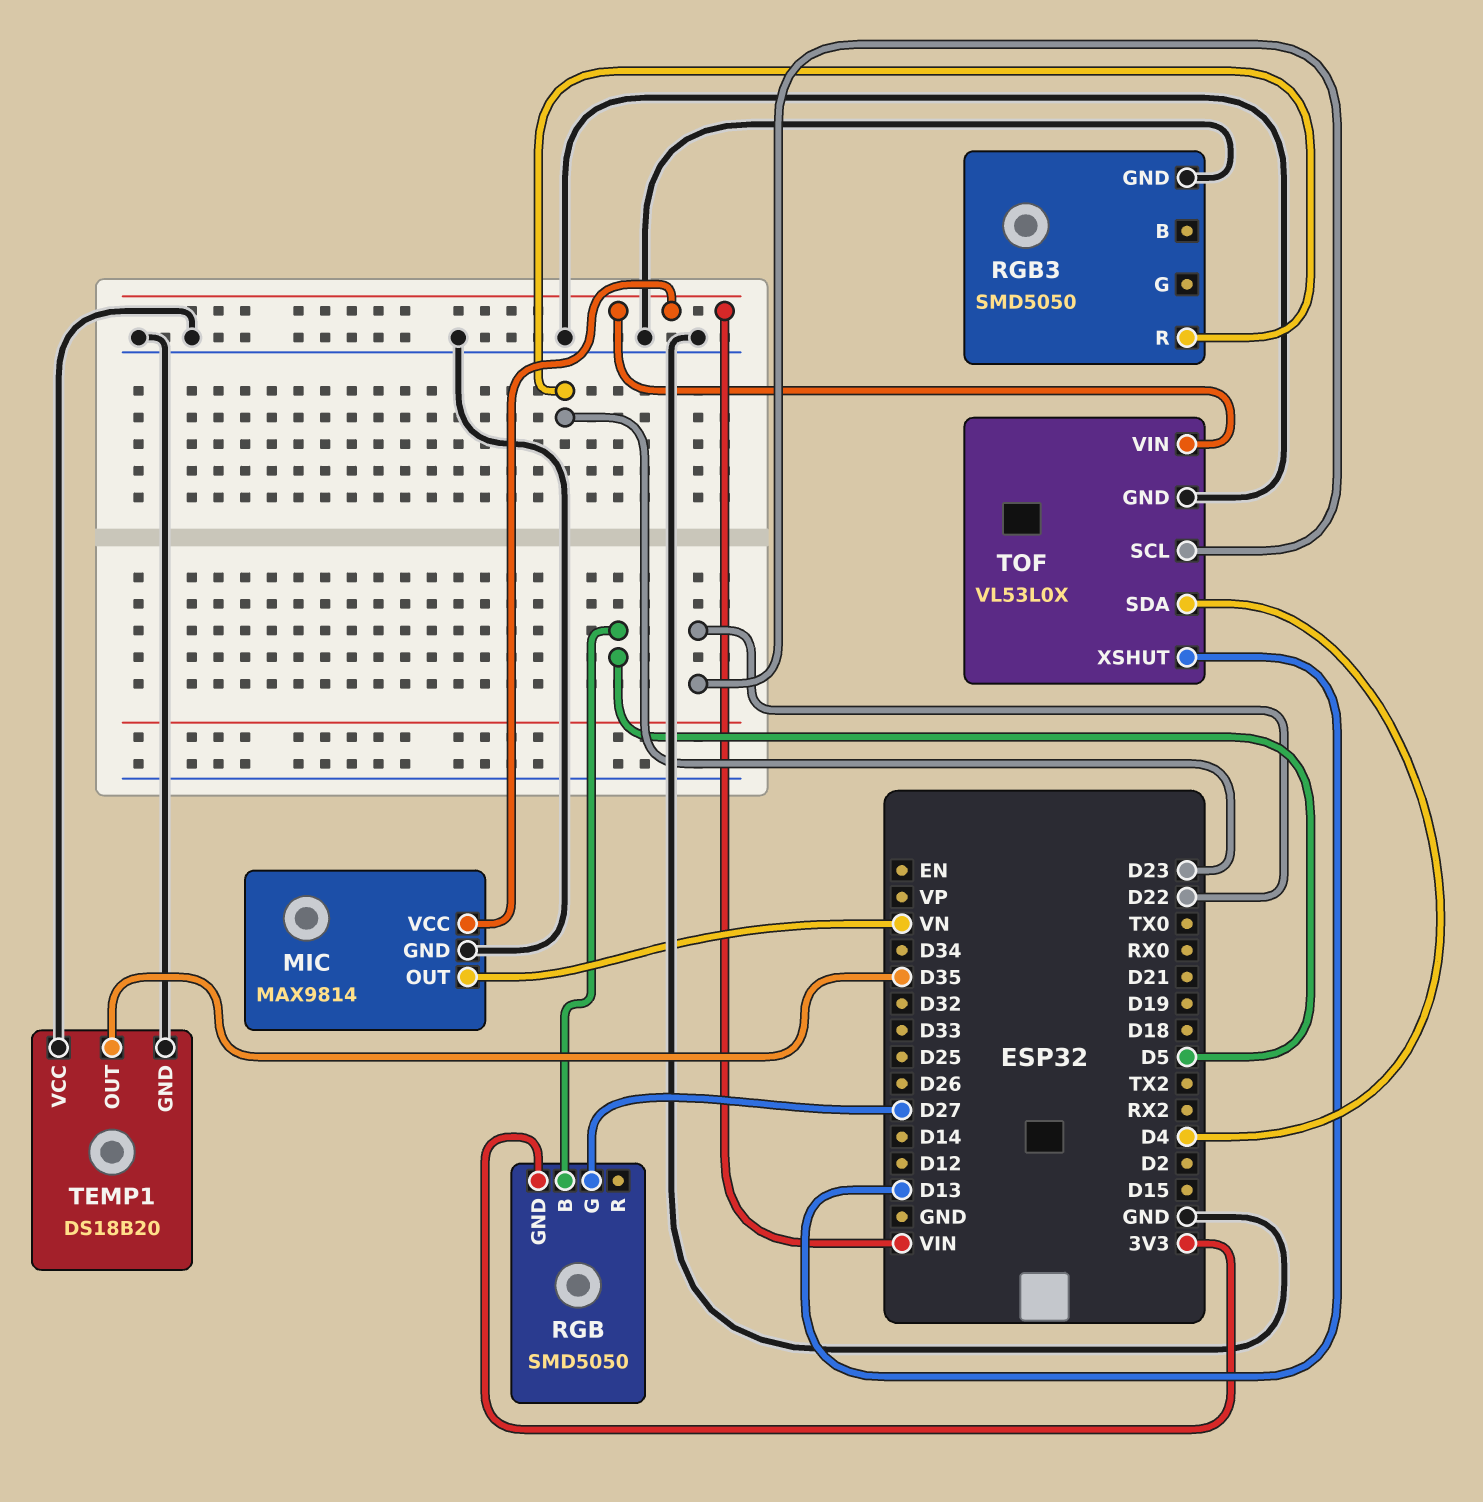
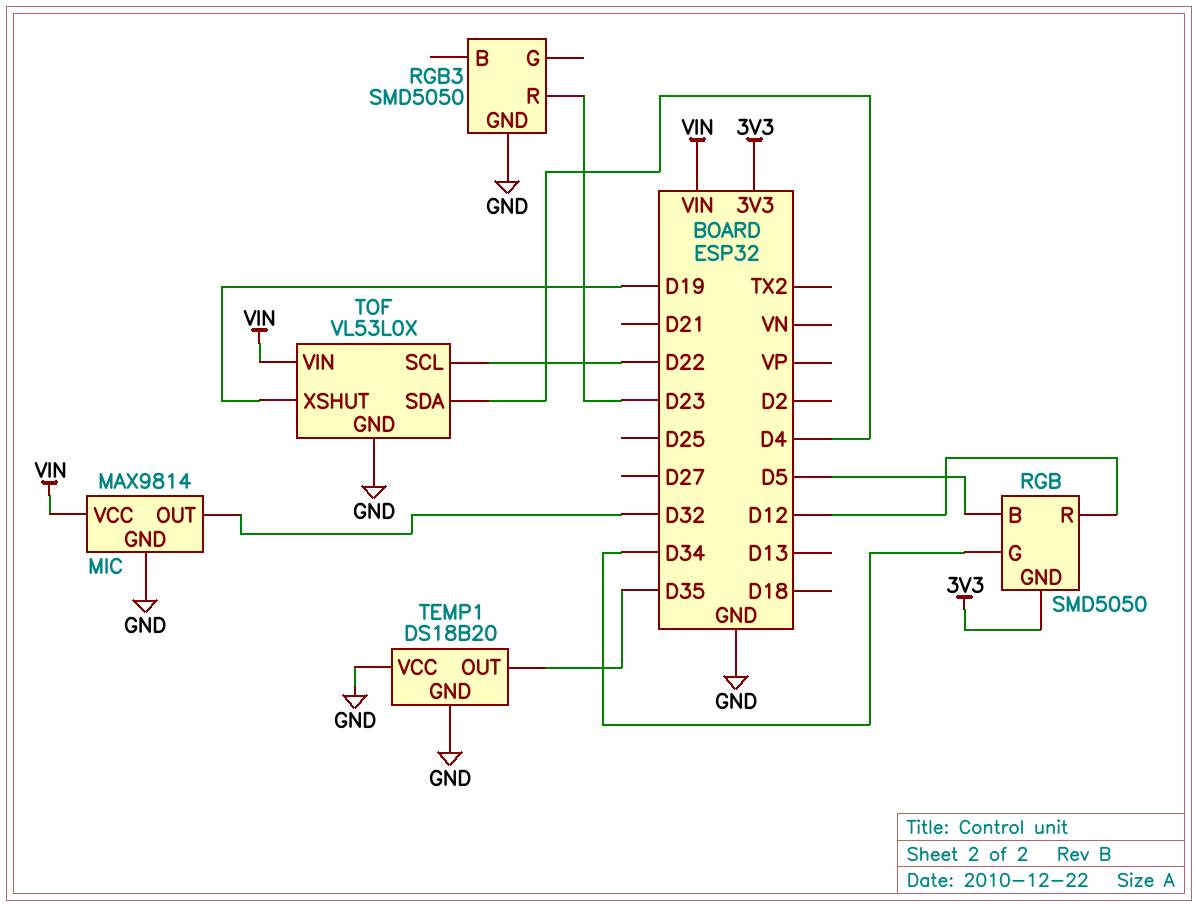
MIC pin OUT: VN -> D32
RGB pin G: D27 -> D34
RGB pin R: none -> D12
TOF pin XSHUT: D13 -> D19

